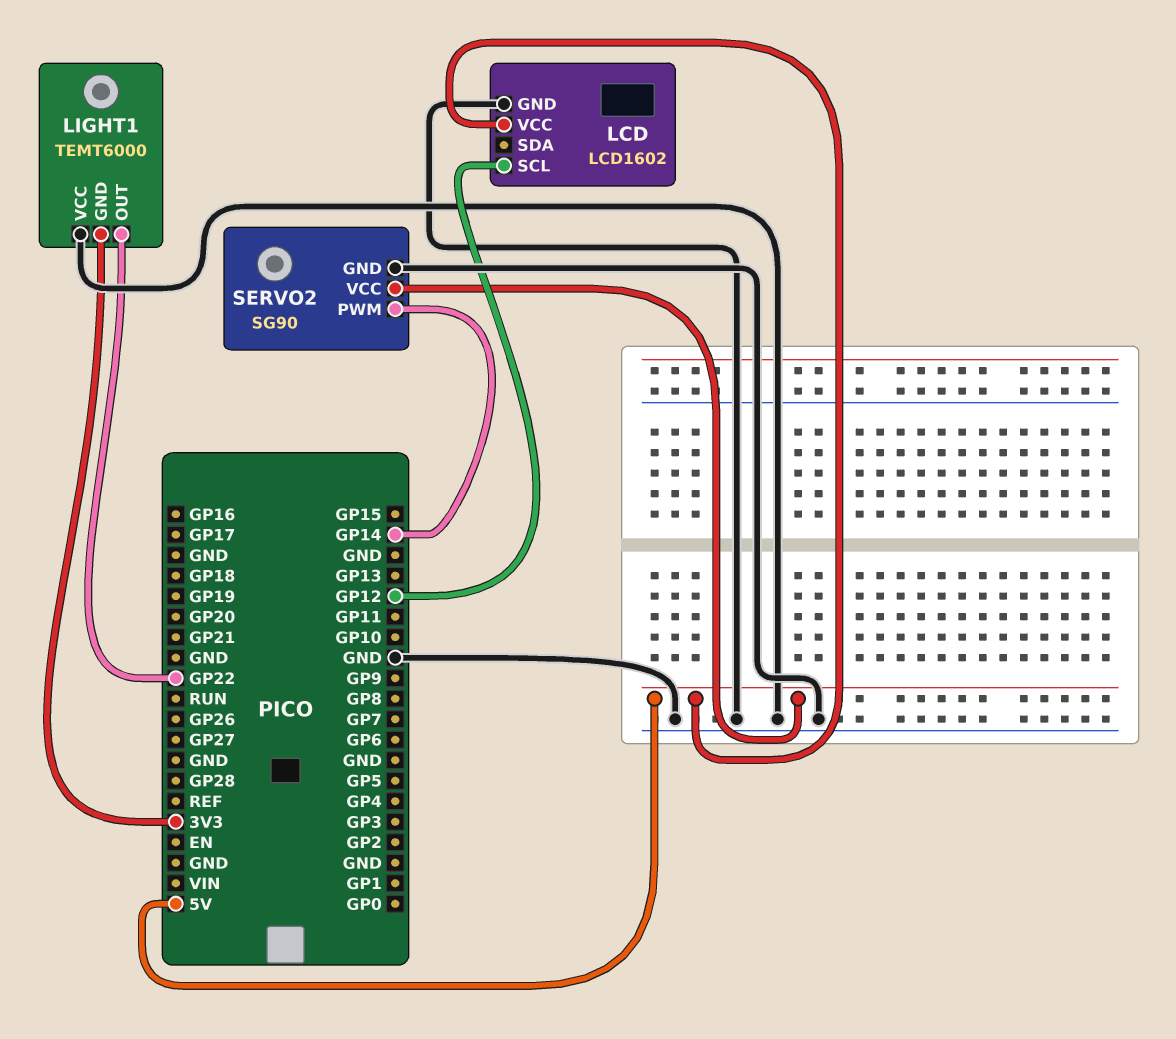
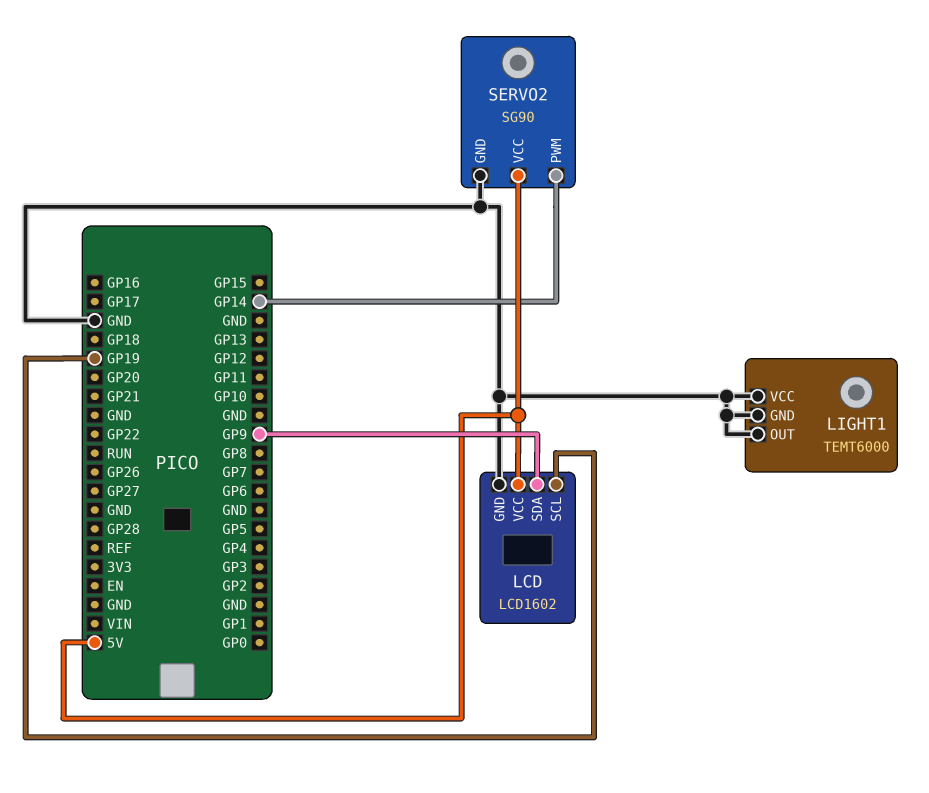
LCD pin SCL: GP12 -> GP19
LCD pin SDA: none -> GP9
LIGHT1 pin GND: 3V3 -> GND
LIGHT1 pin OUT: GP22 -> GND

